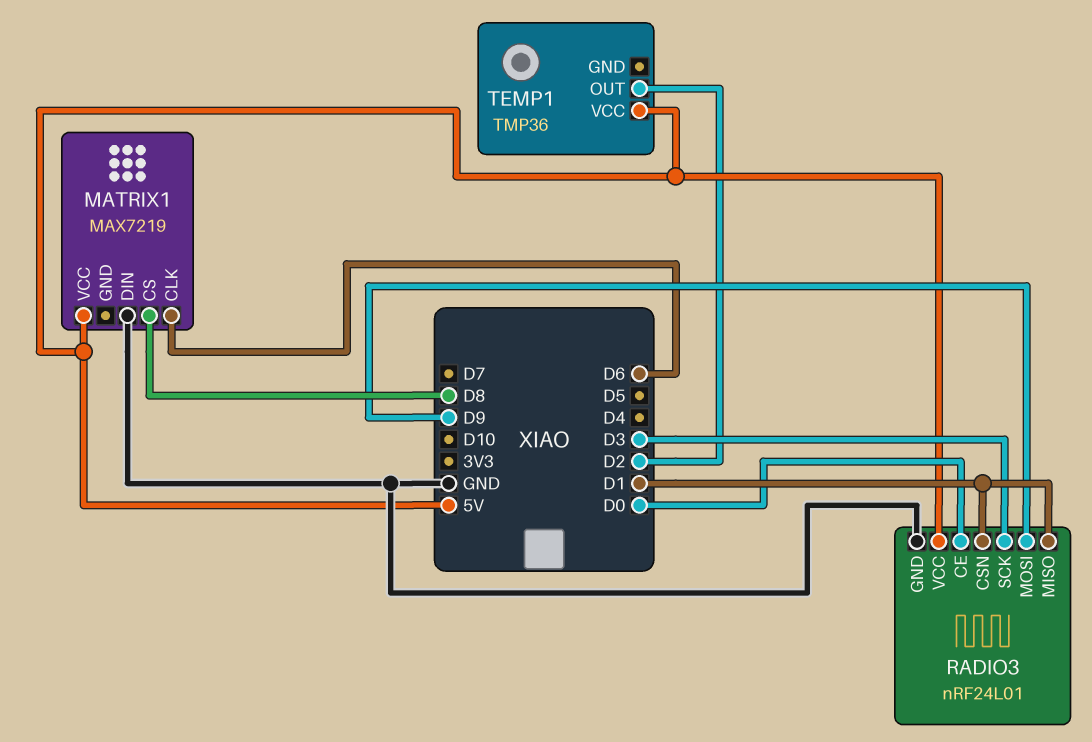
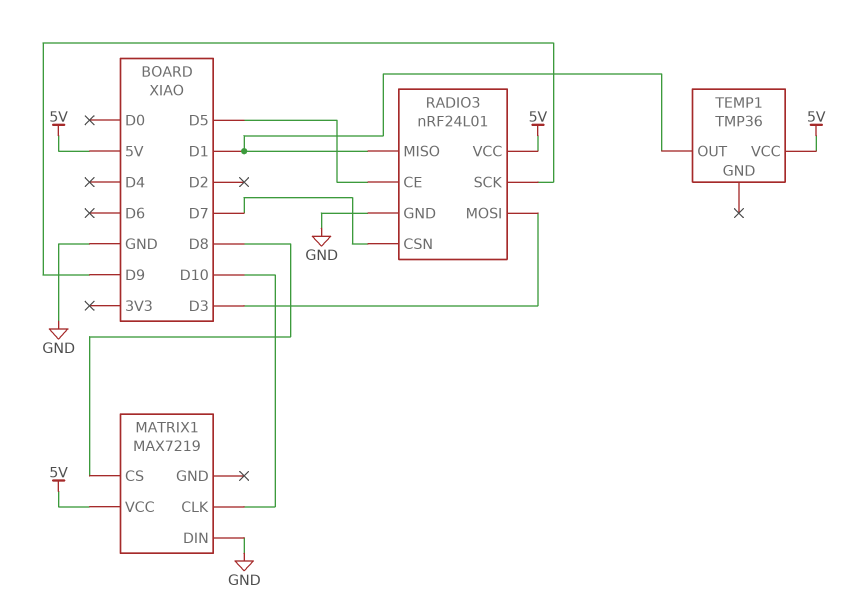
MATRIX1 pin CLK: D6 -> D10
RADIO3 pin CE: D0 -> D5
RADIO3 pin CSN: D1 -> D7
RADIO3 pin MOSI: D9 -> D3
RADIO3 pin SCK: D3 -> D9
TEMP1 pin OUT: D2 -> D1

